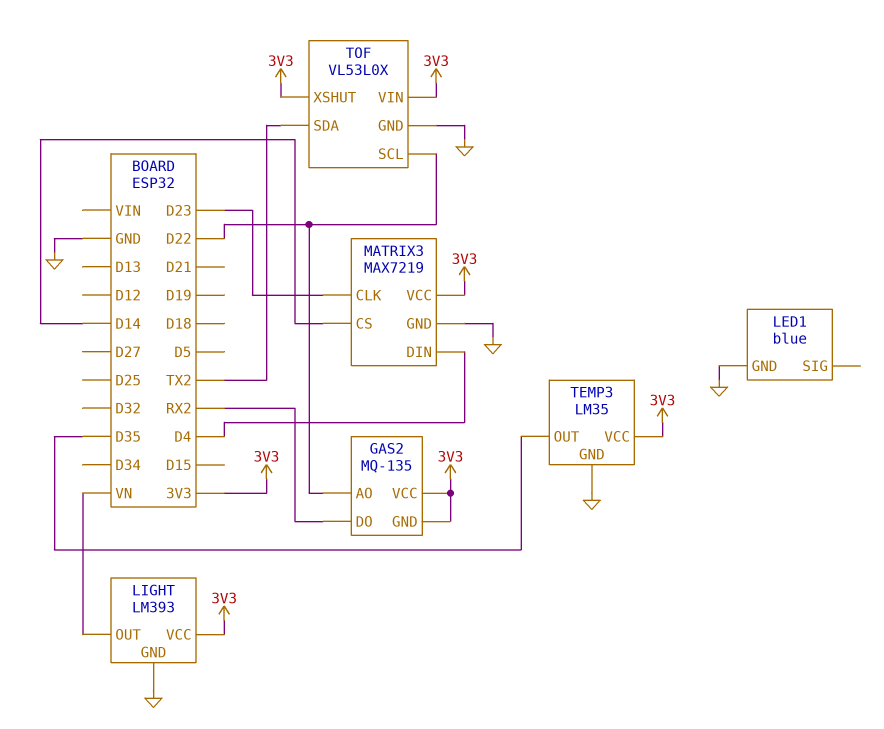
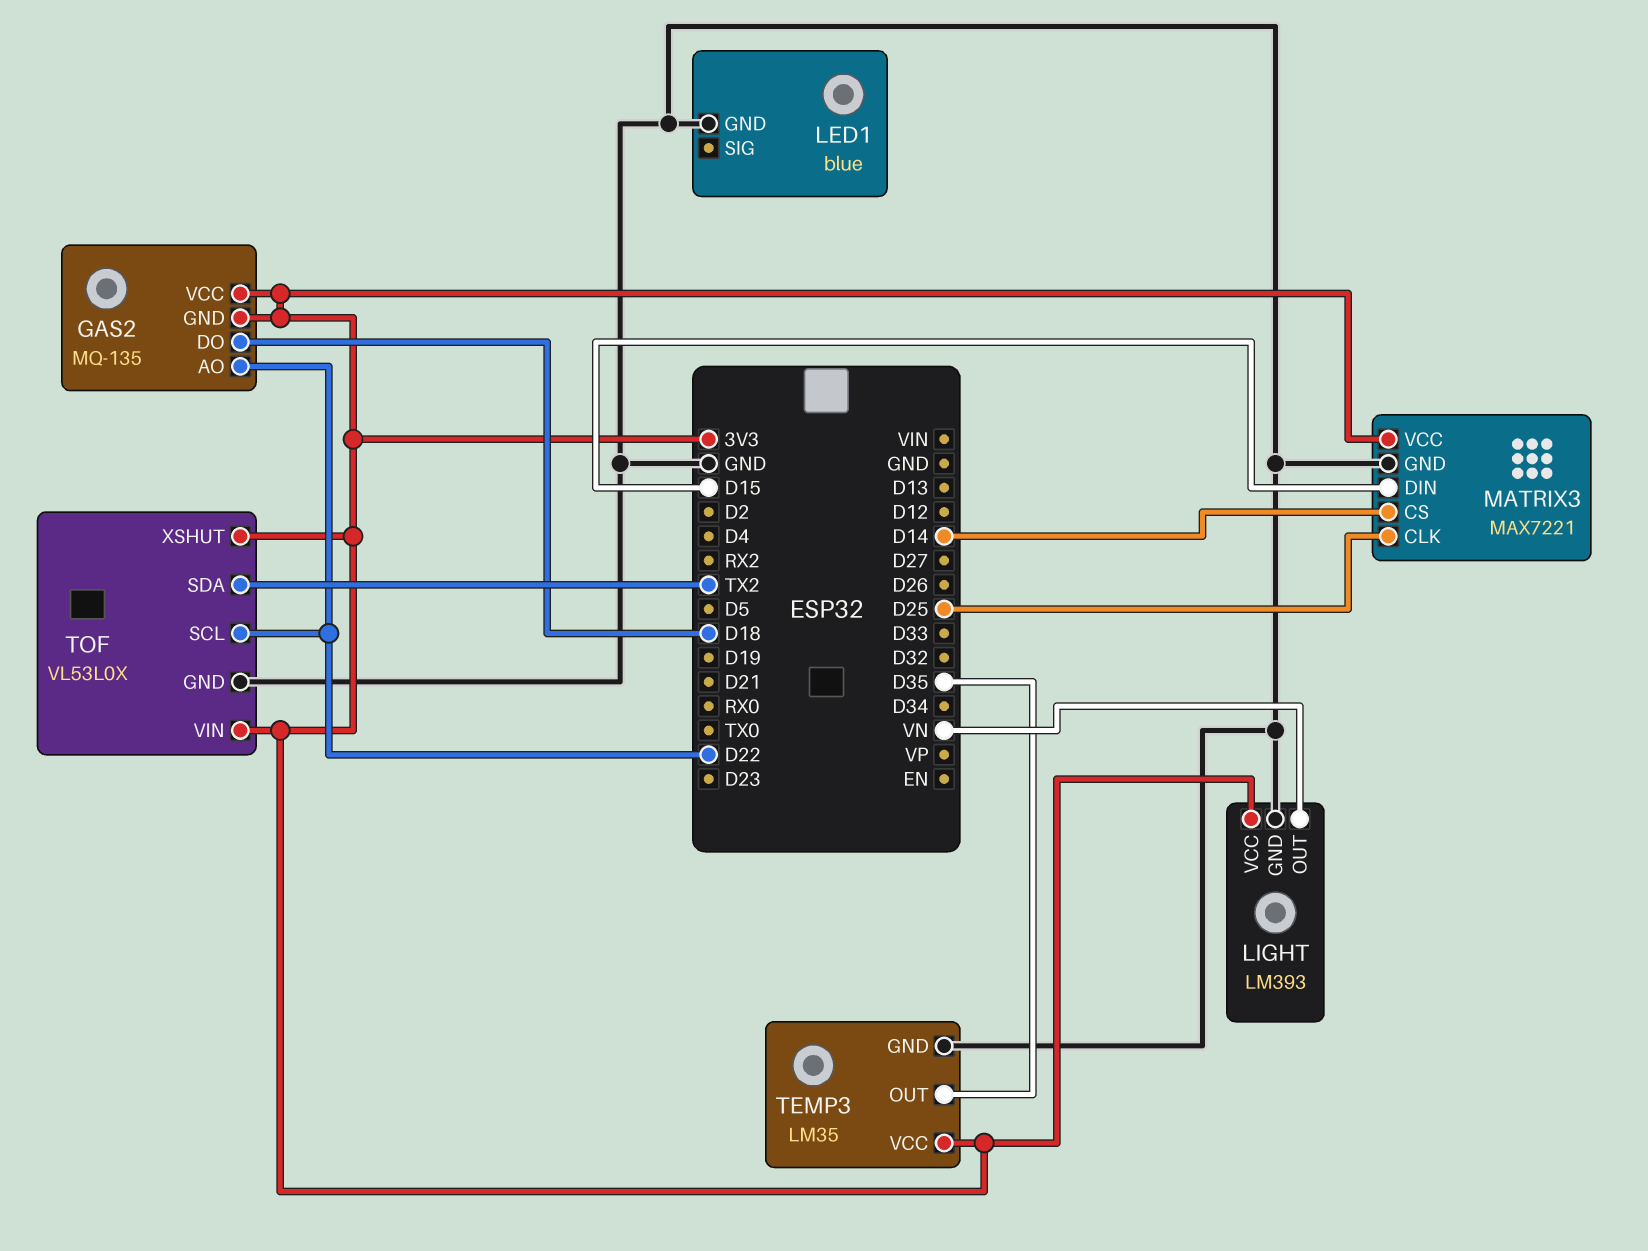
GAS2 pin DO: RX2 -> D18
MATRIX3: MAX7219 -> MAX7221
MATRIX3 pin CLK: D23 -> D25
MATRIX3 pin DIN: D4 -> D15

